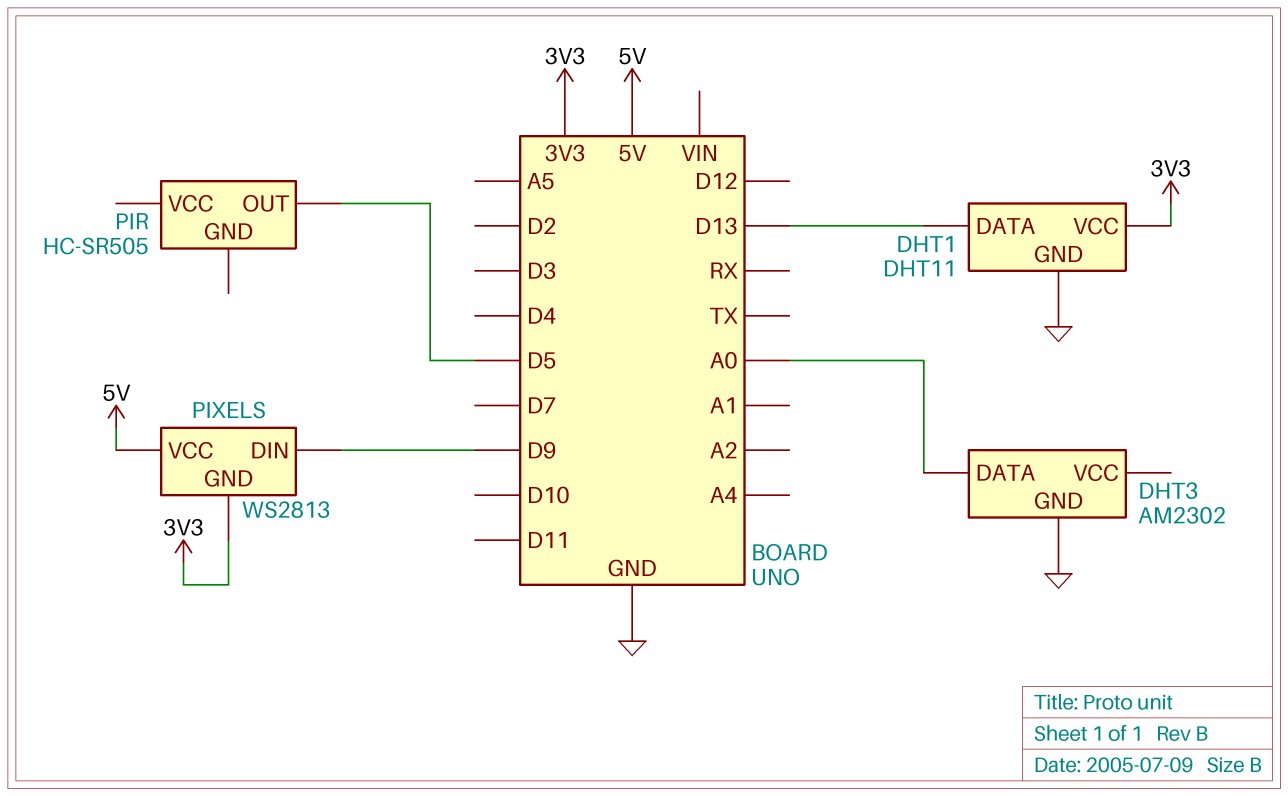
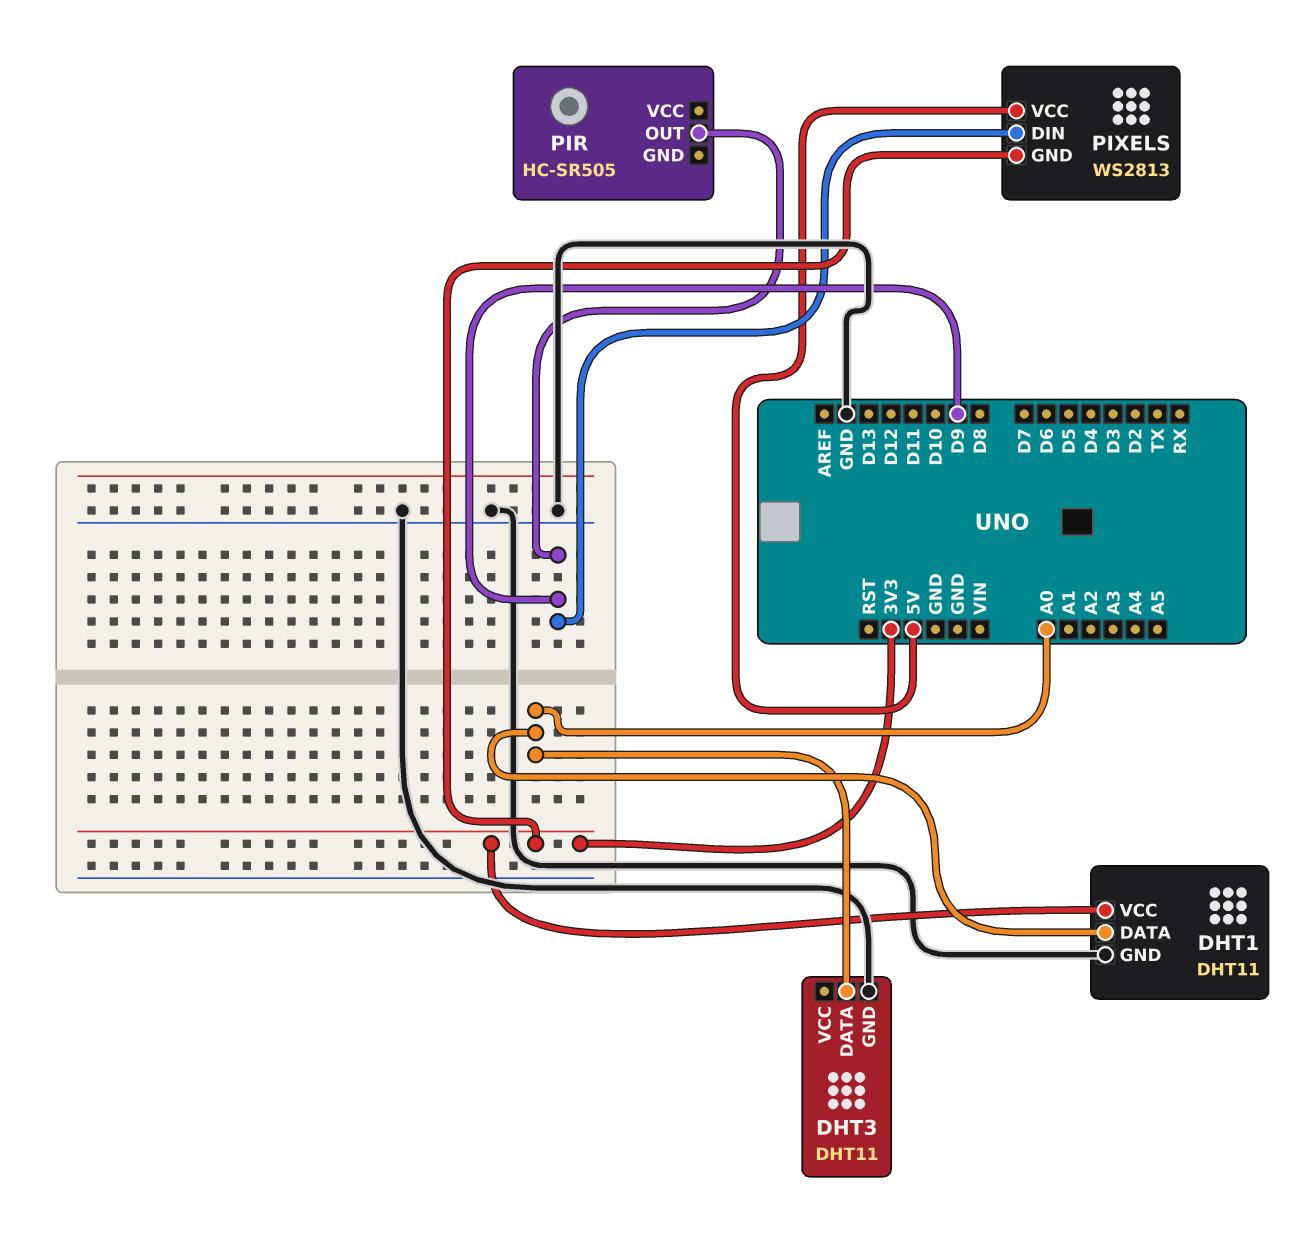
DHT1 pin DATA: D13 -> A0
DHT3: AM2302 -> DHT11
PIR pin OUT: D5 -> D9

